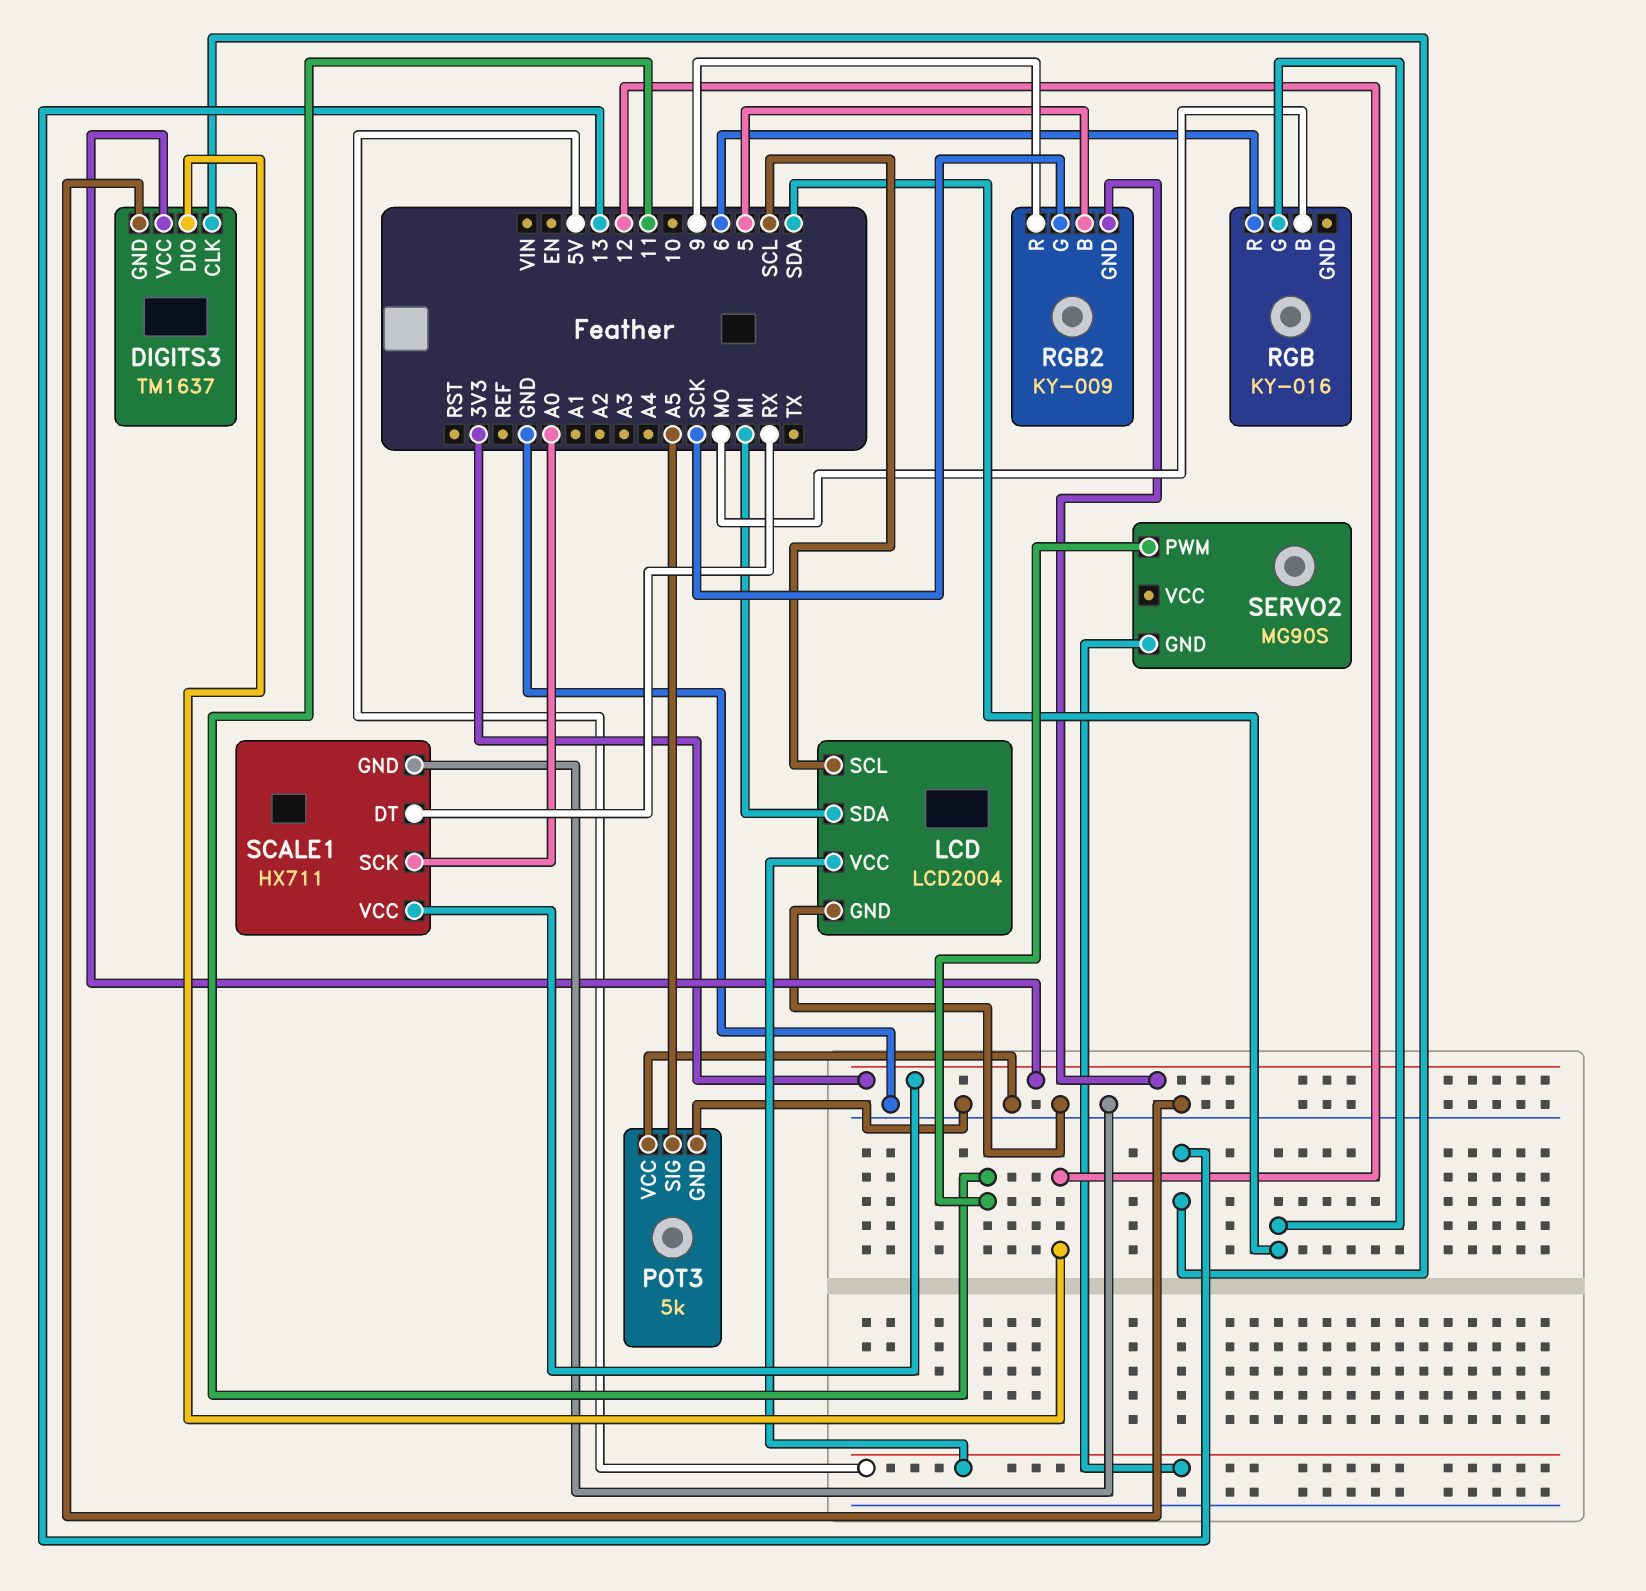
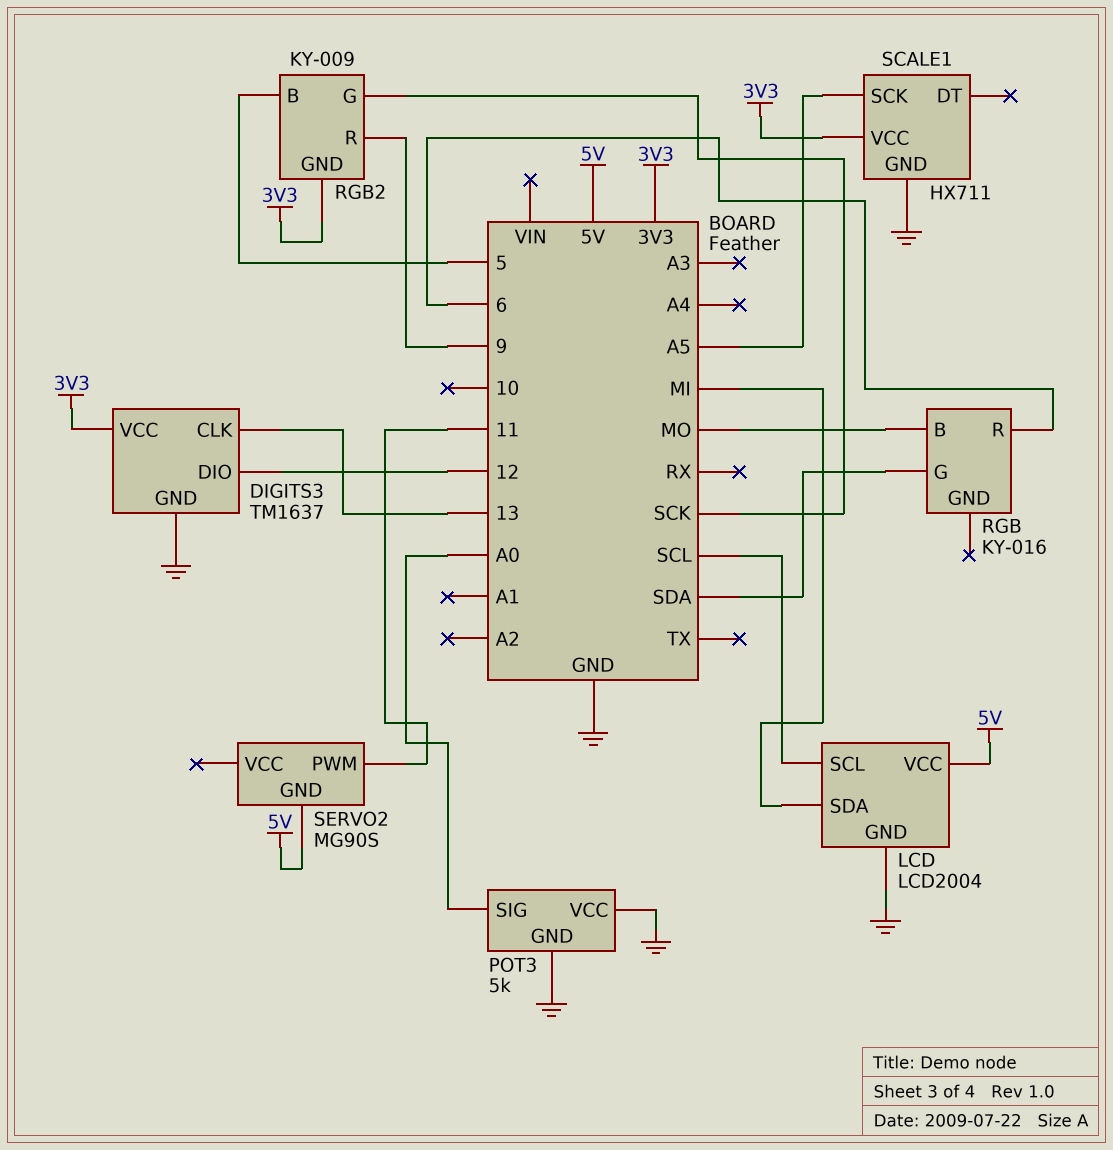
POT3 pin SIG: A5 -> A0
SCALE1 pin DT: RX -> none
SCALE1 pin SCK: A0 -> A5

